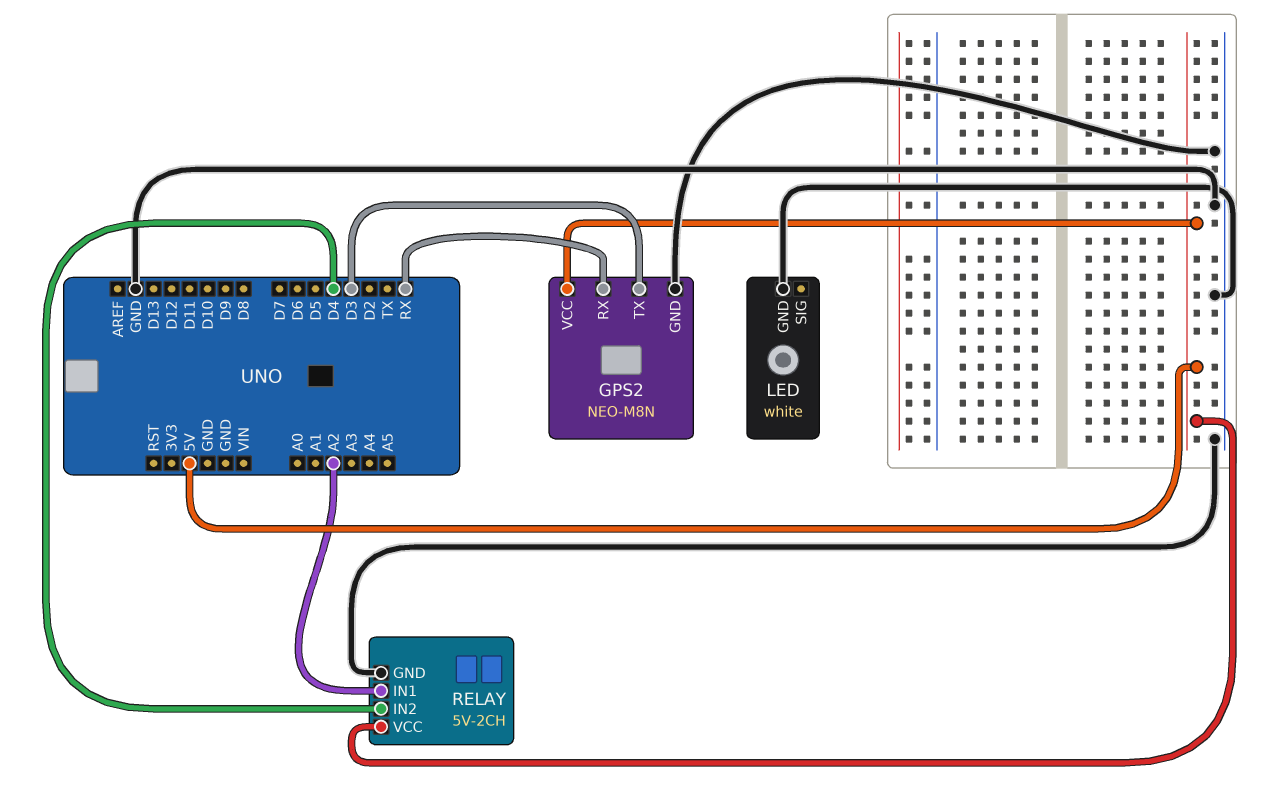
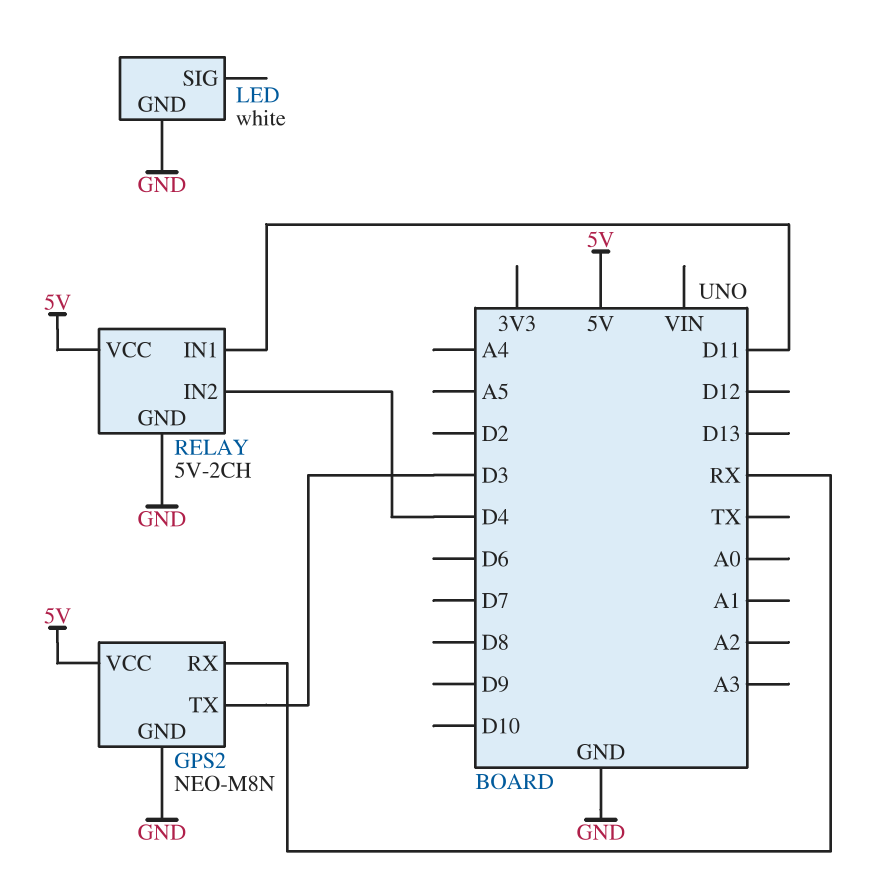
RELAY pin IN1: A2 -> D11

